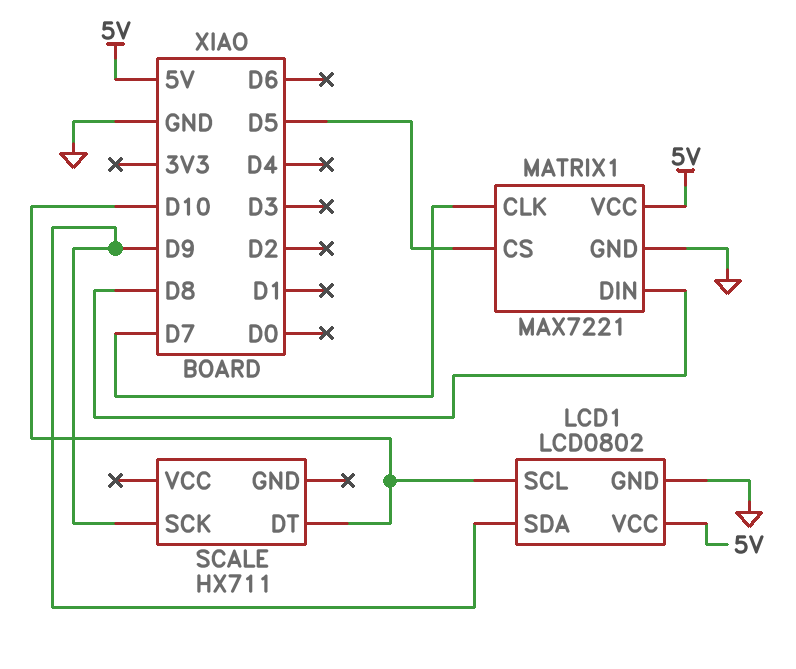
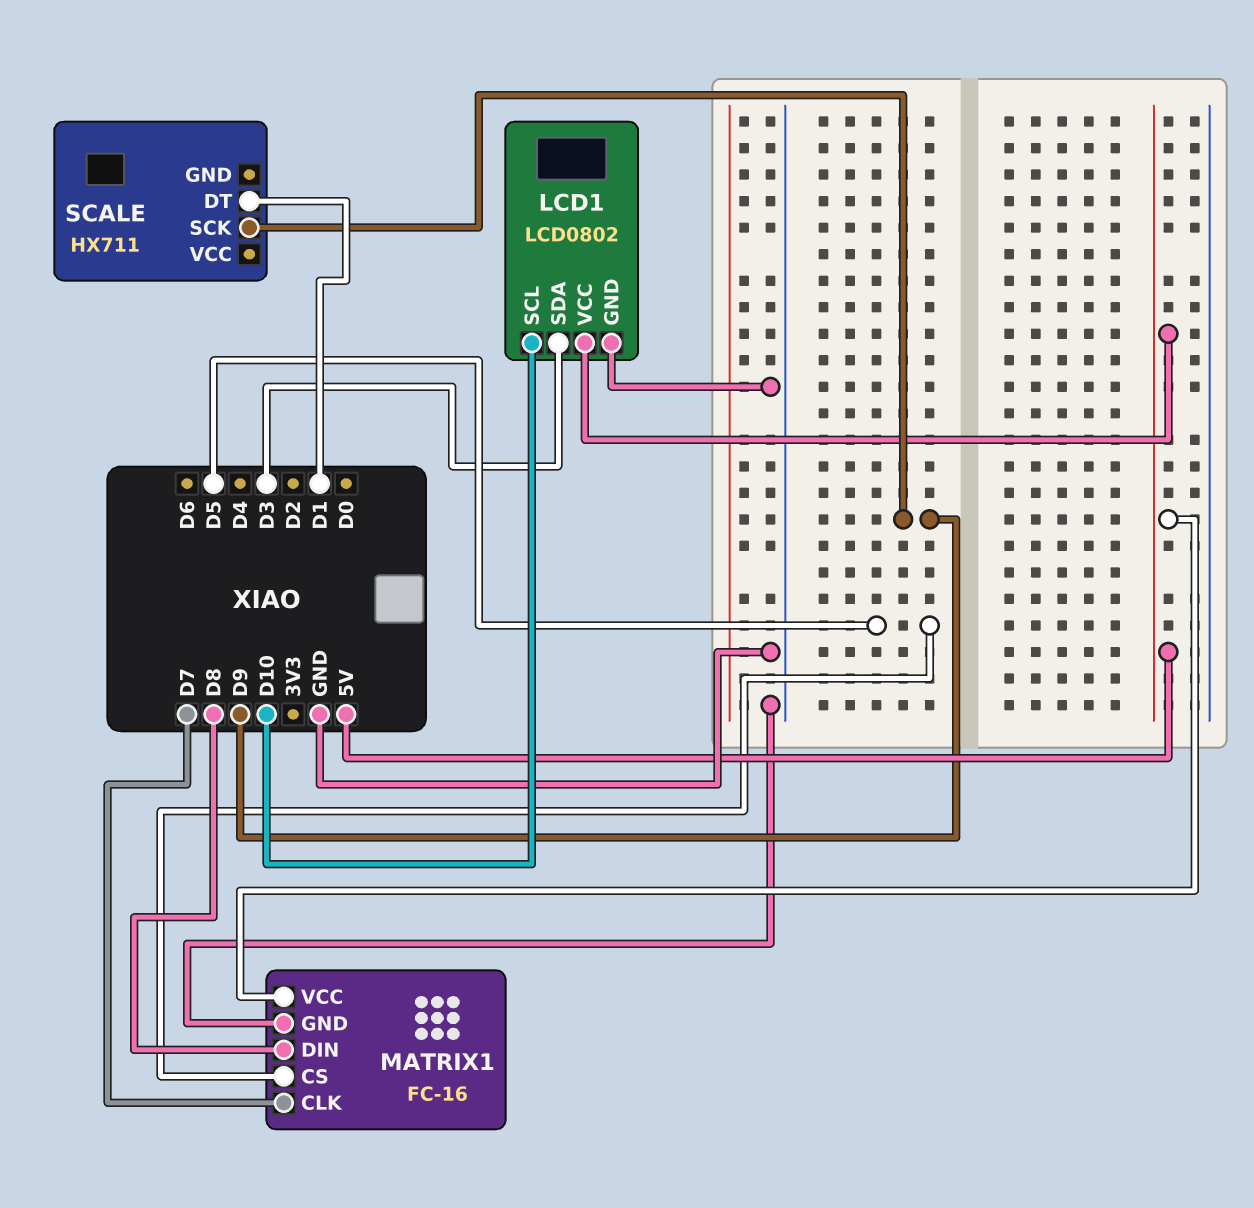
LCD1 pin SDA: D9 -> D3
MATRIX1: MAX7221 -> FC-16
SCALE pin DT: D10 -> D1

